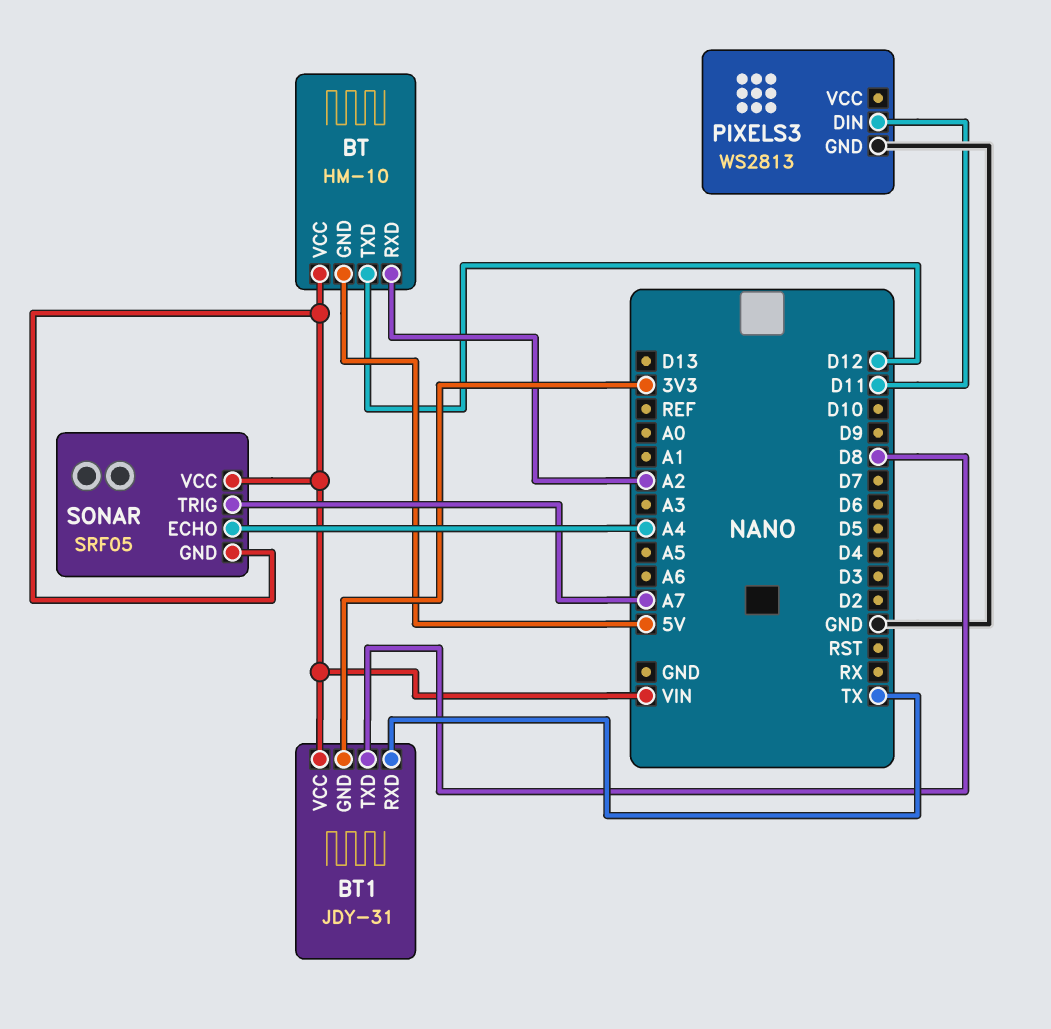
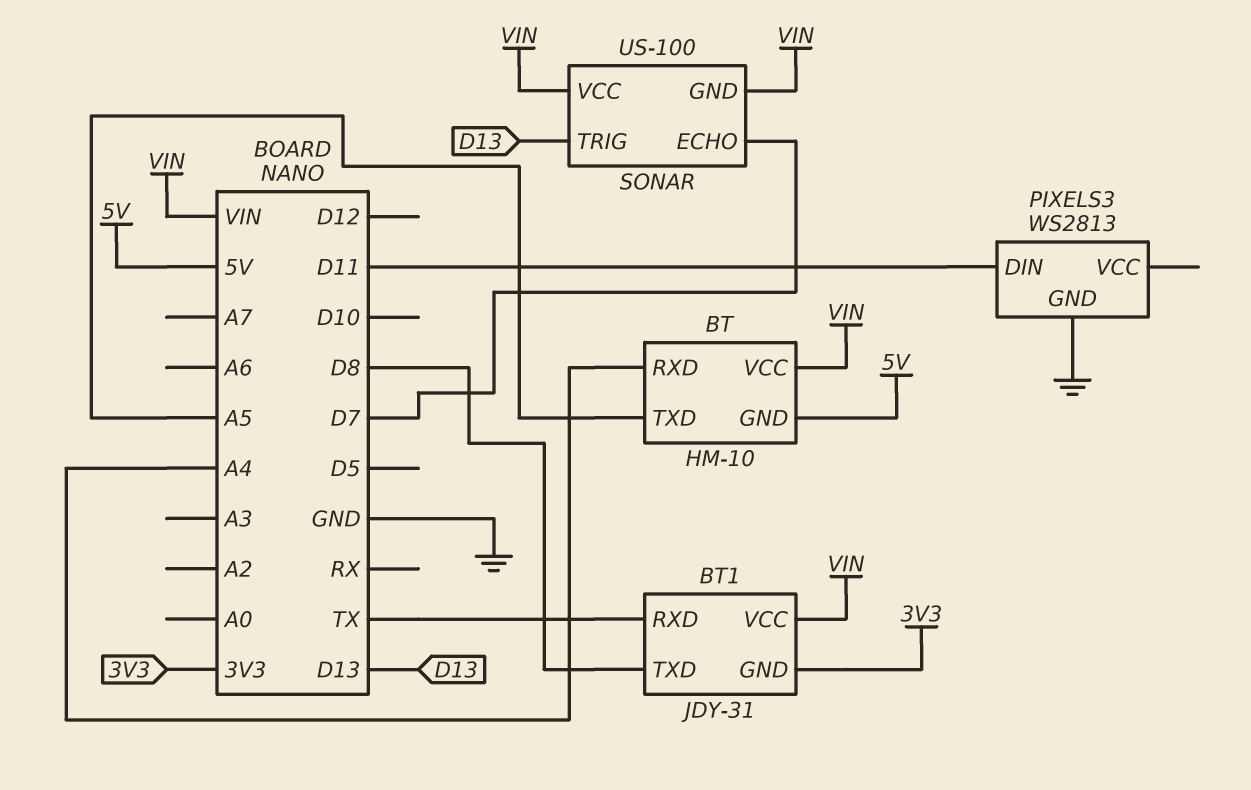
BT pin RXD: A2 -> A4
BT pin TXD: D12 -> A5
SONAR: SRF05 -> US-100
SONAR pin ECHO: A4 -> D7
SONAR pin TRIG: A7 -> D13

